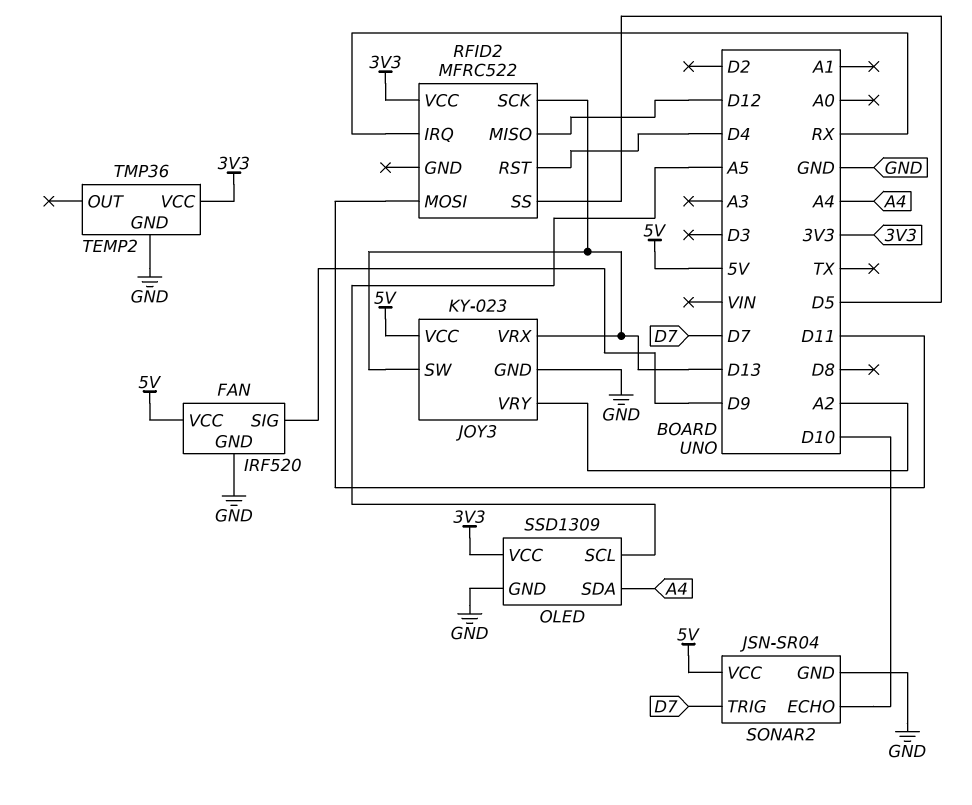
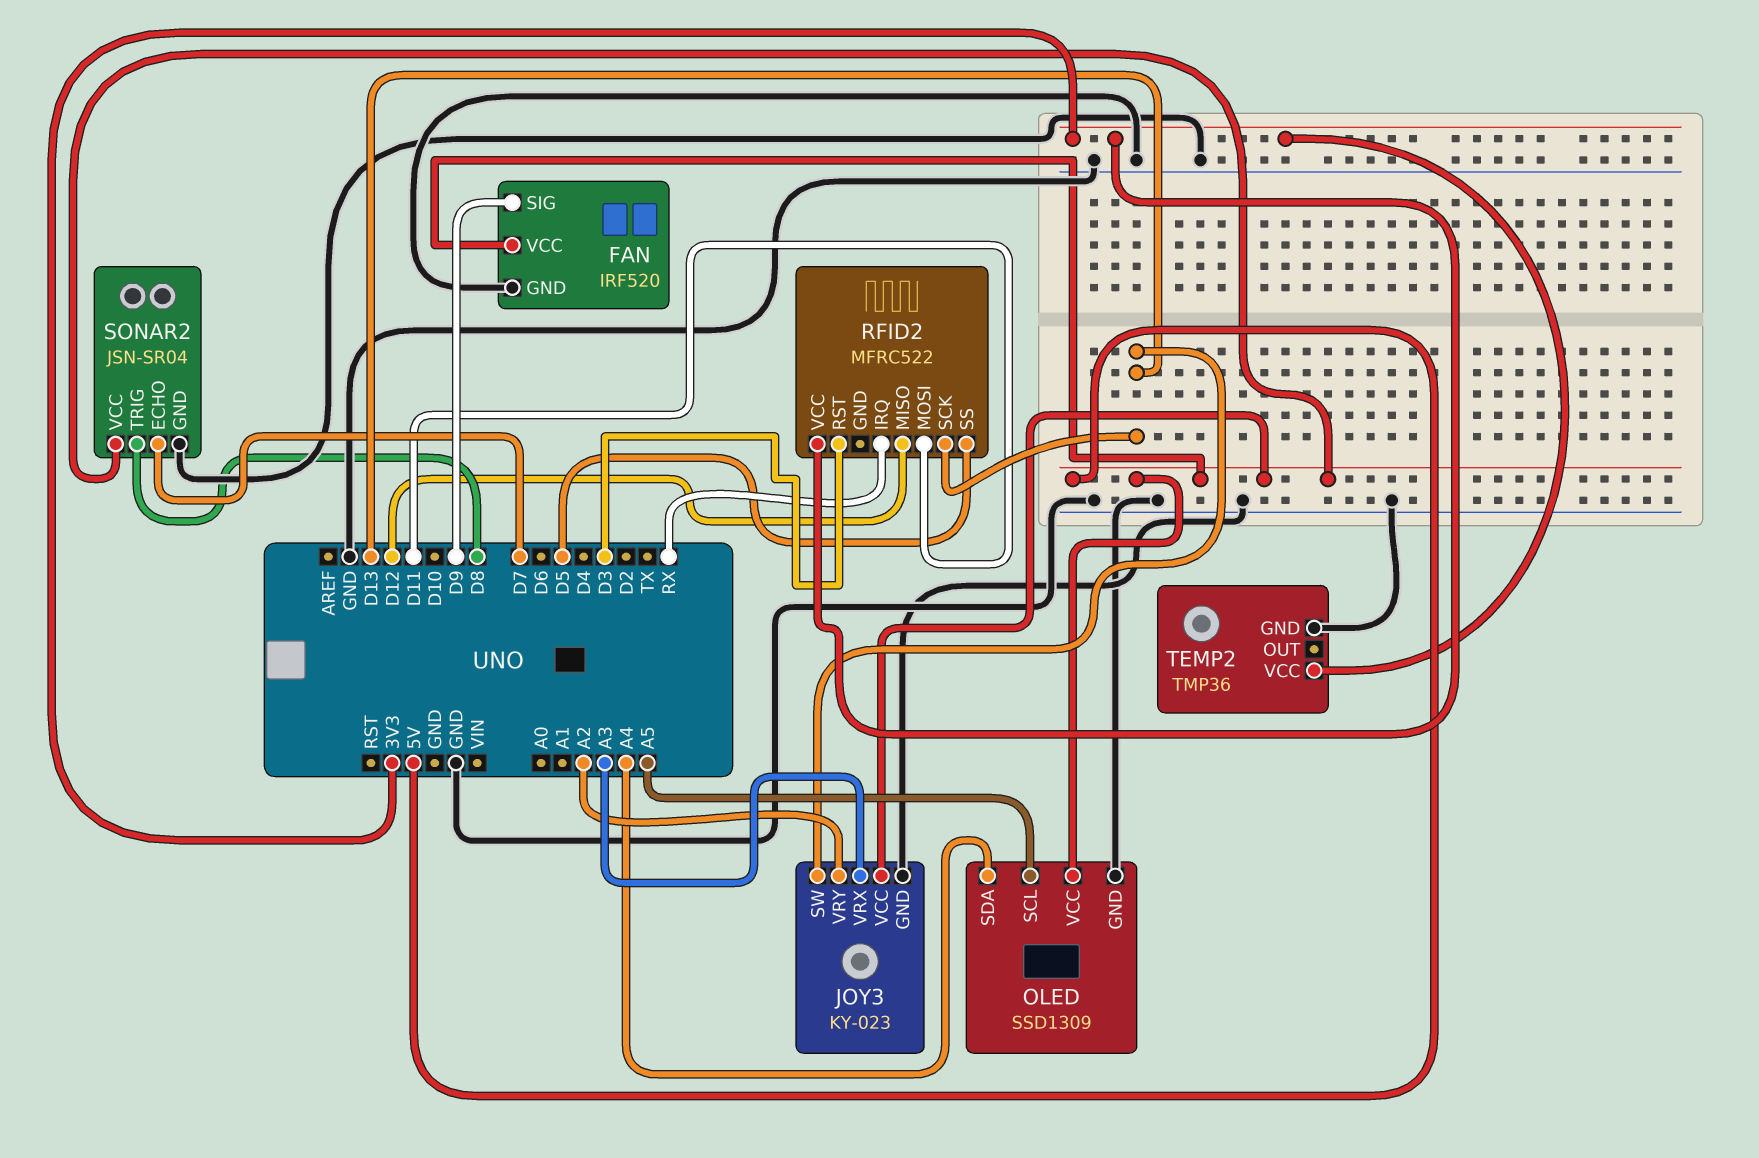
JOY3 pin VRX: D13 -> A3
OLED pin VCC: 3V3 -> 5V
RFID2 pin RST: D4 -> D3
SONAR2 pin ECHO: D10 -> D7
SONAR2 pin TRIG: D7 -> D8

